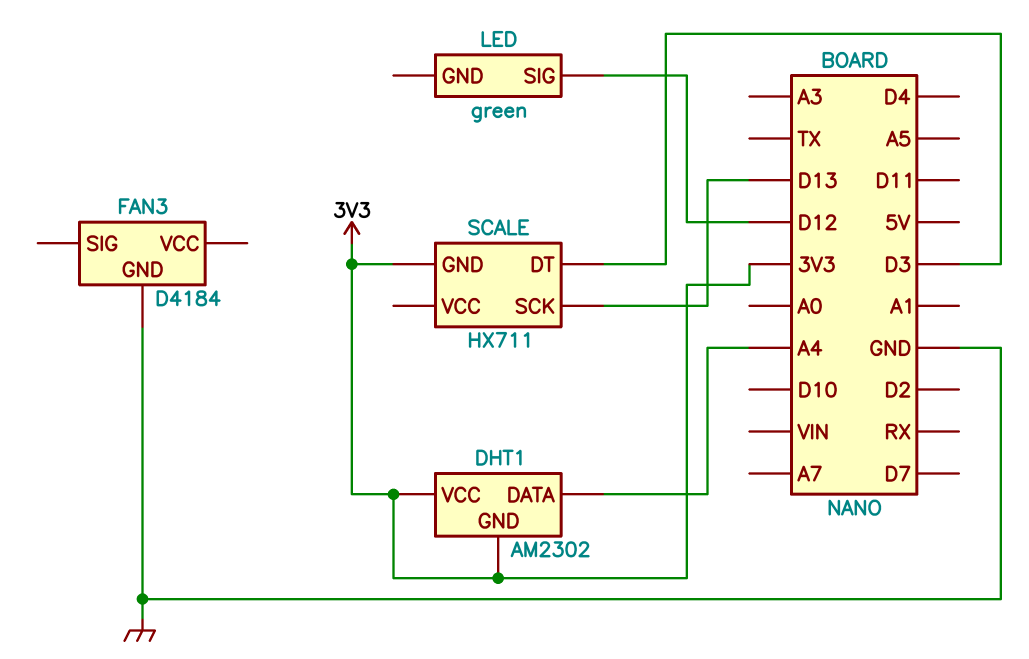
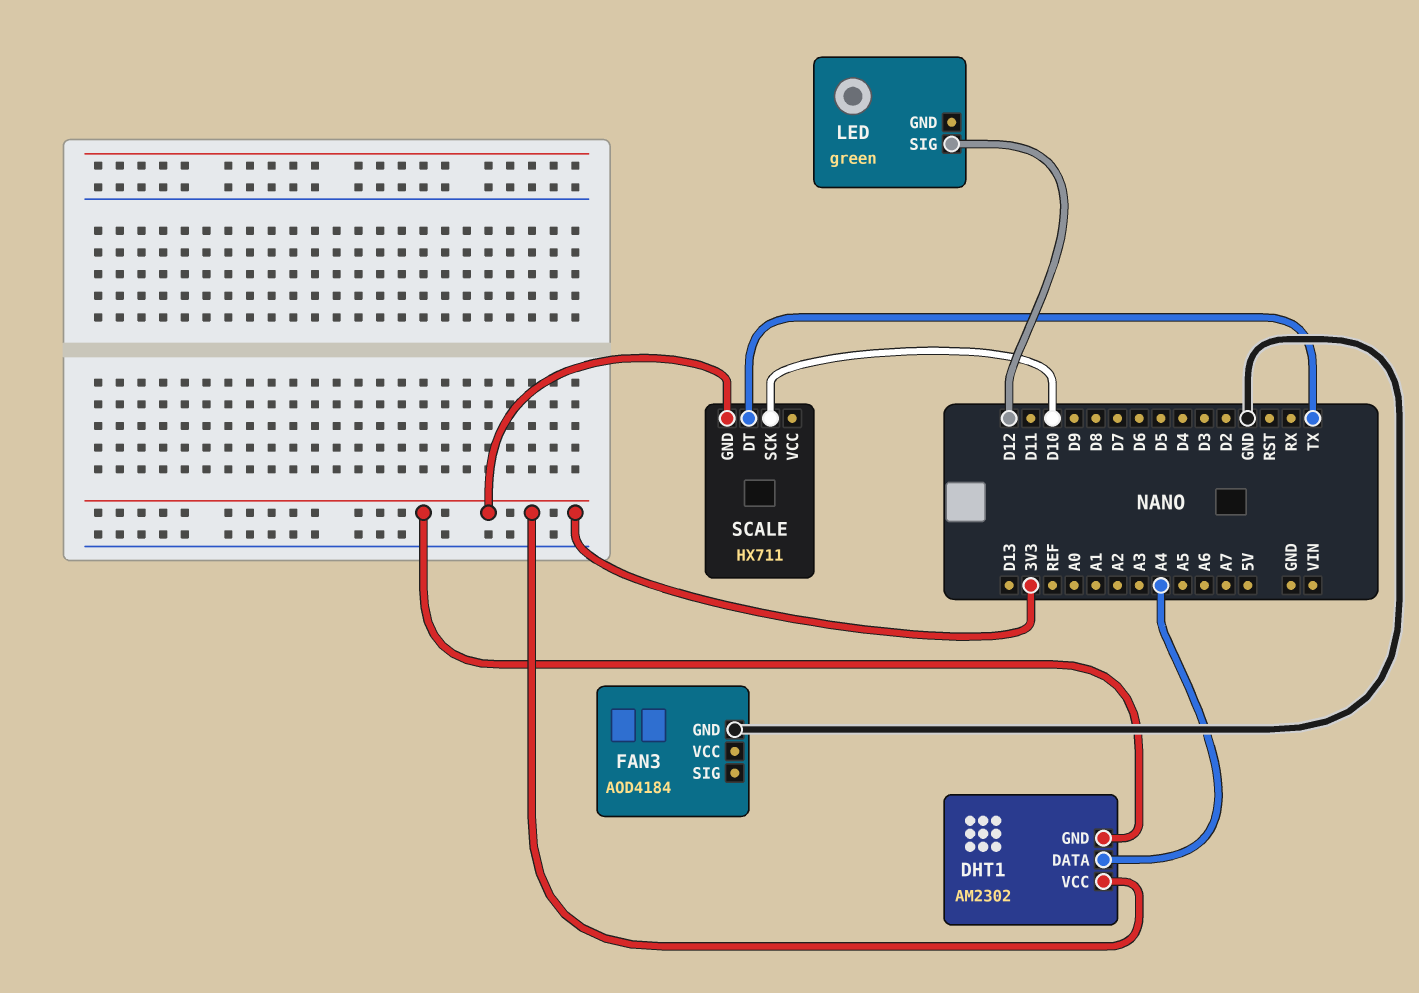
FAN3: D4184 -> AOD4184
SCALE pin DT: D3 -> TX
SCALE pin SCK: D13 -> D10

